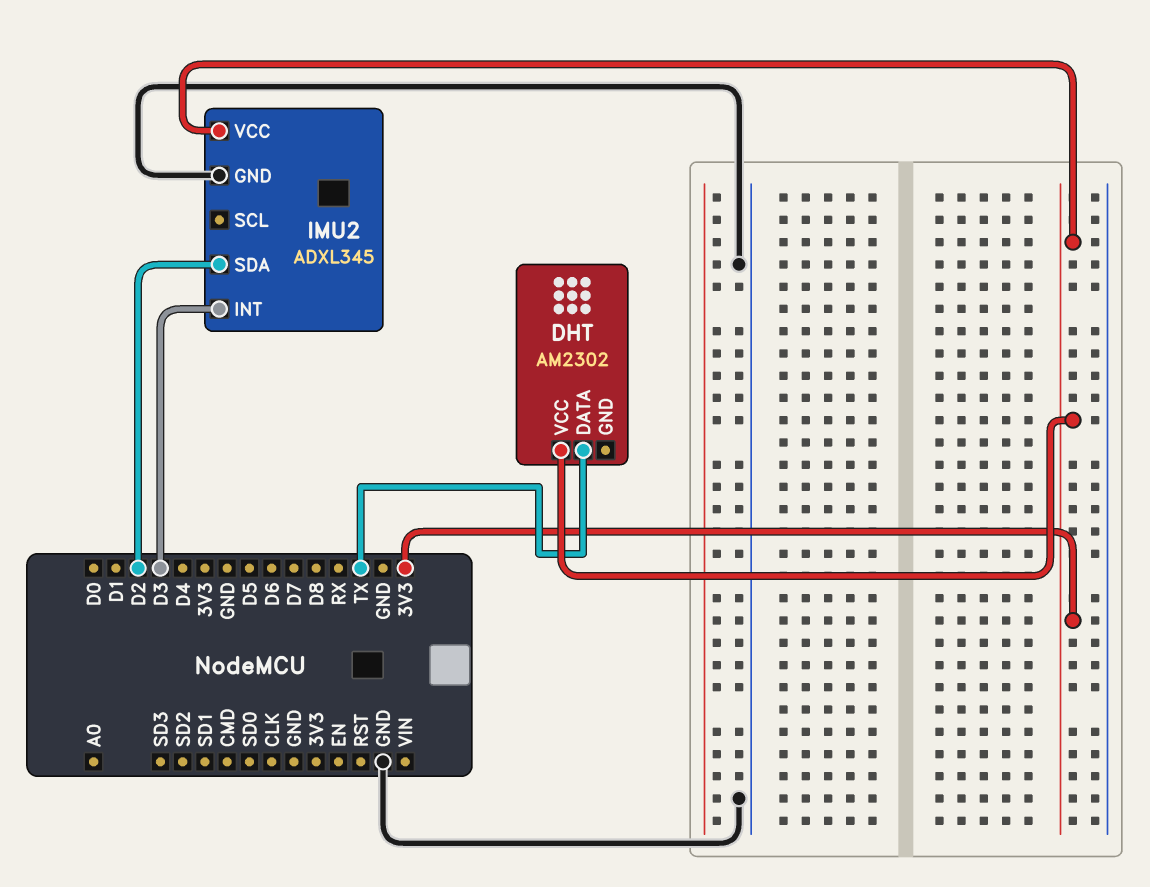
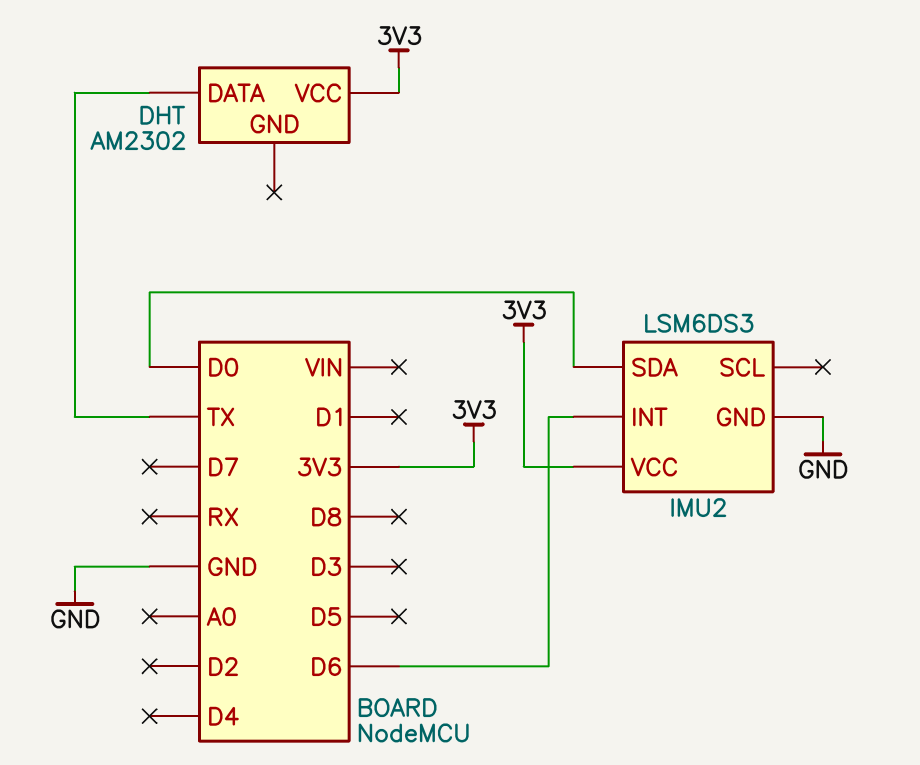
IMU2: ADXL345 -> LSM6DS3
IMU2 pin INT: D3 -> D6
IMU2 pin SDA: D2 -> D0

